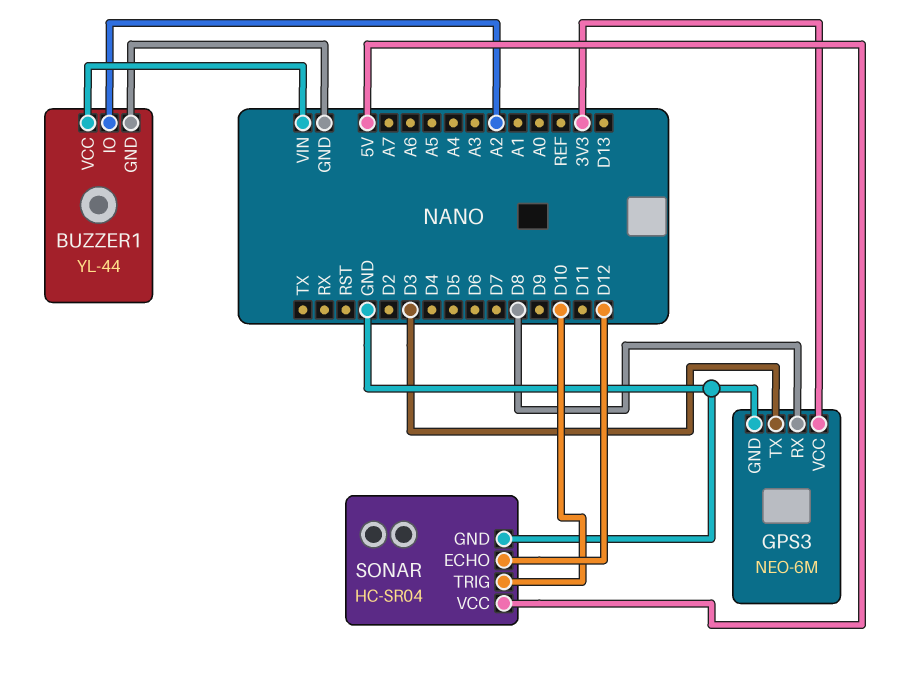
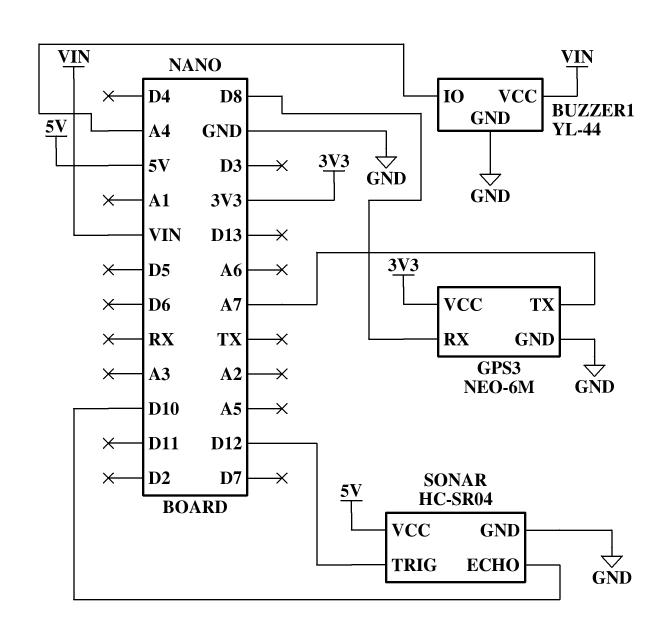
BUZZER1 pin IO: A2 -> A4
GPS3 pin TX: D3 -> A7
SONAR pin ECHO: D12 -> D10
SONAR pin TRIG: D10 -> D12

